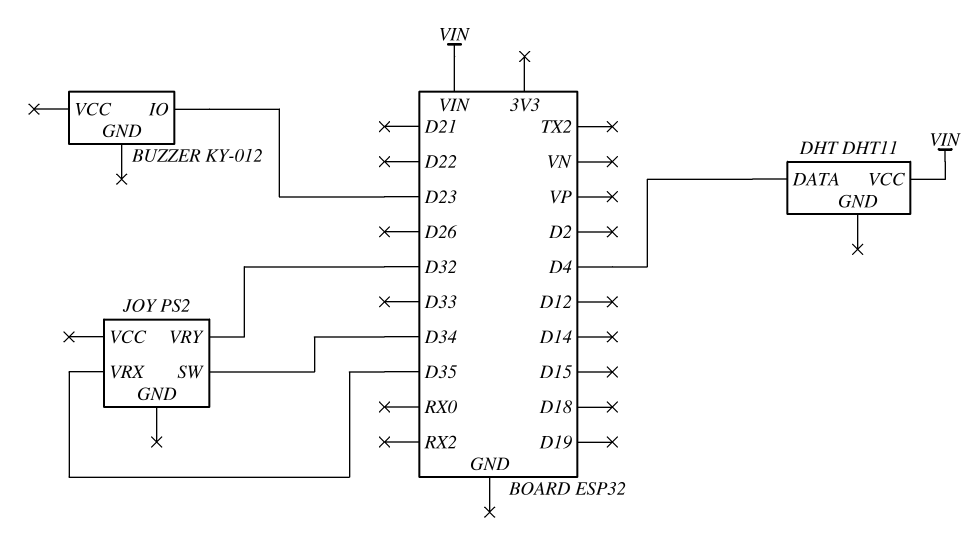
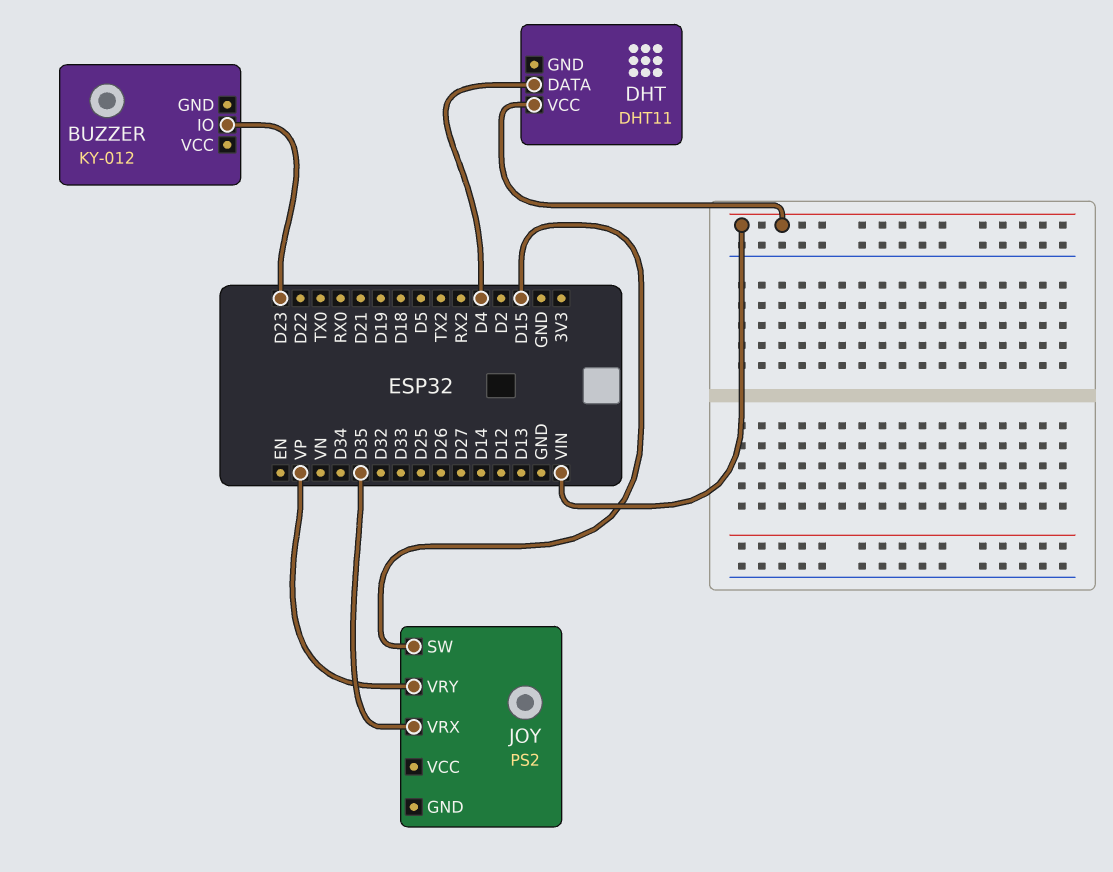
JOY pin SW: D34 -> D15
JOY pin VRY: D32 -> VP

